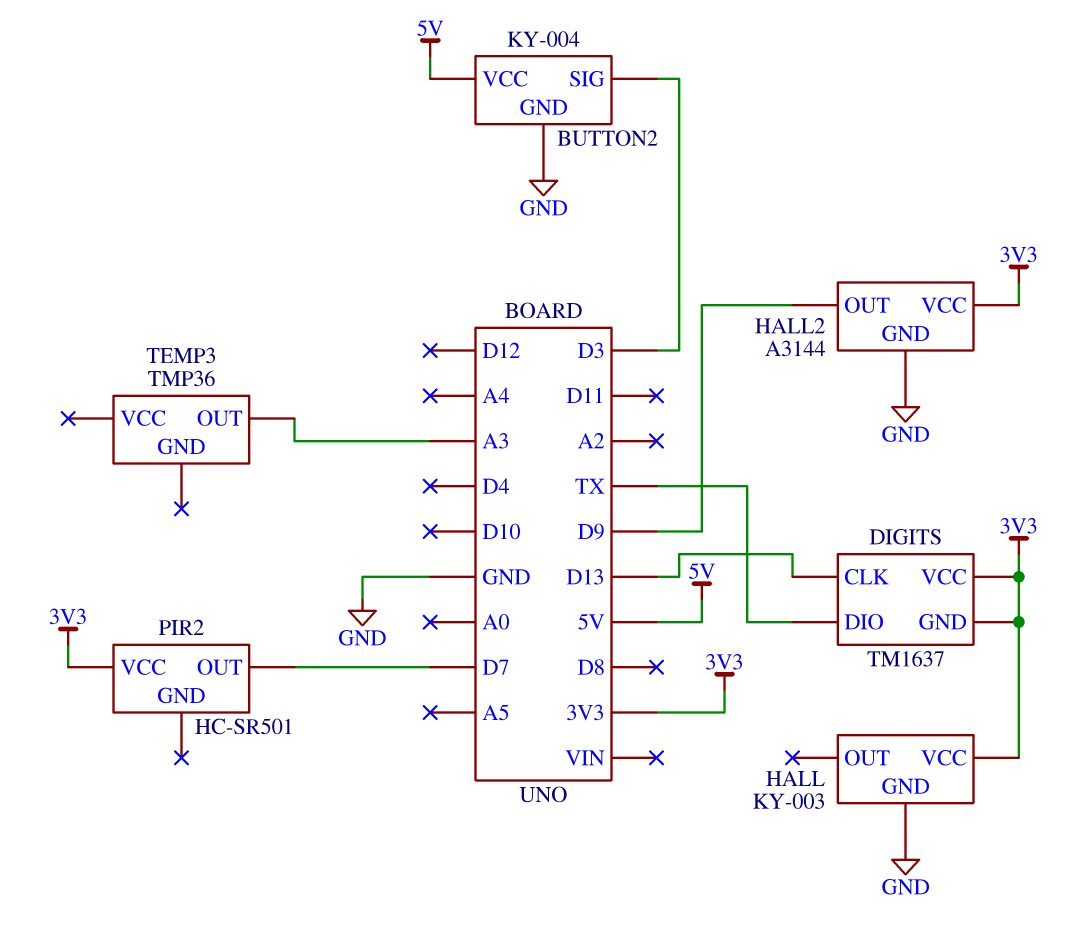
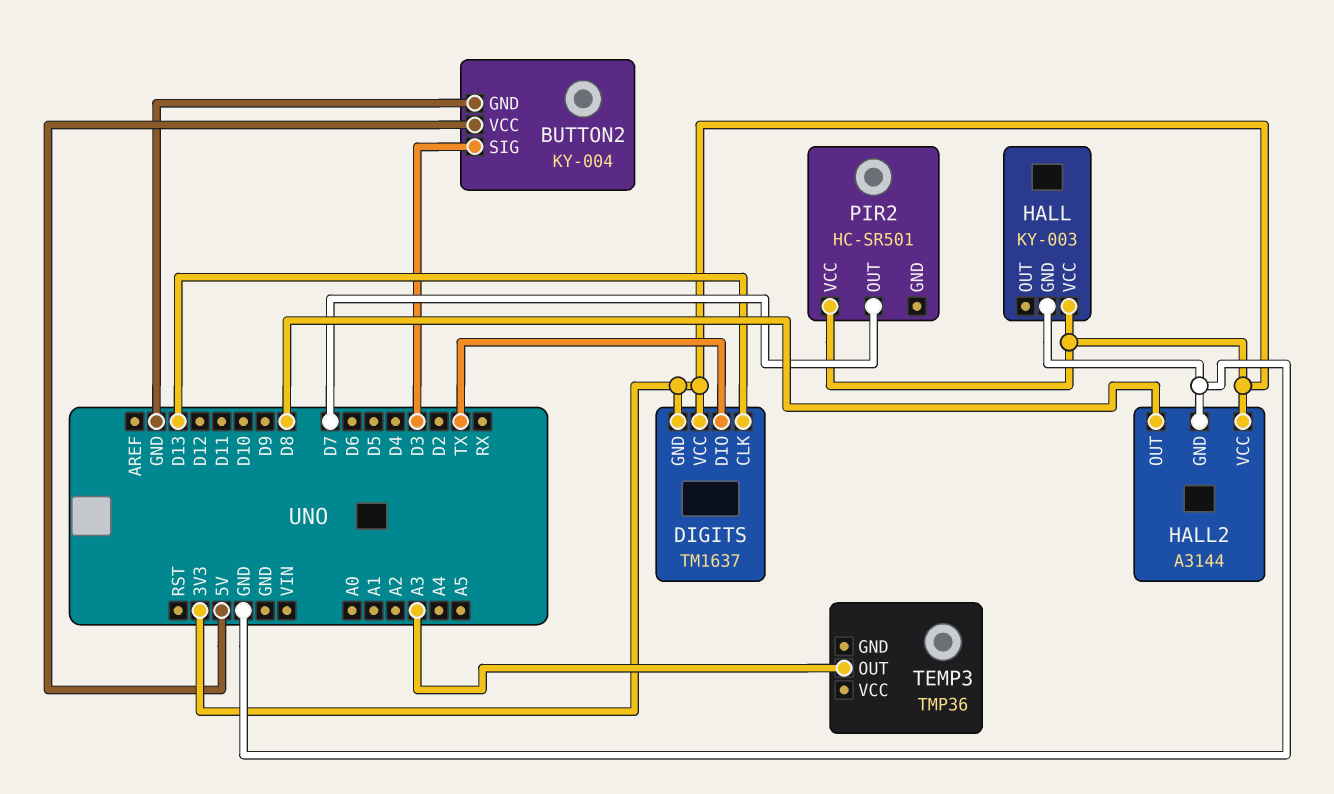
HALL2 pin OUT: D9 -> D8

